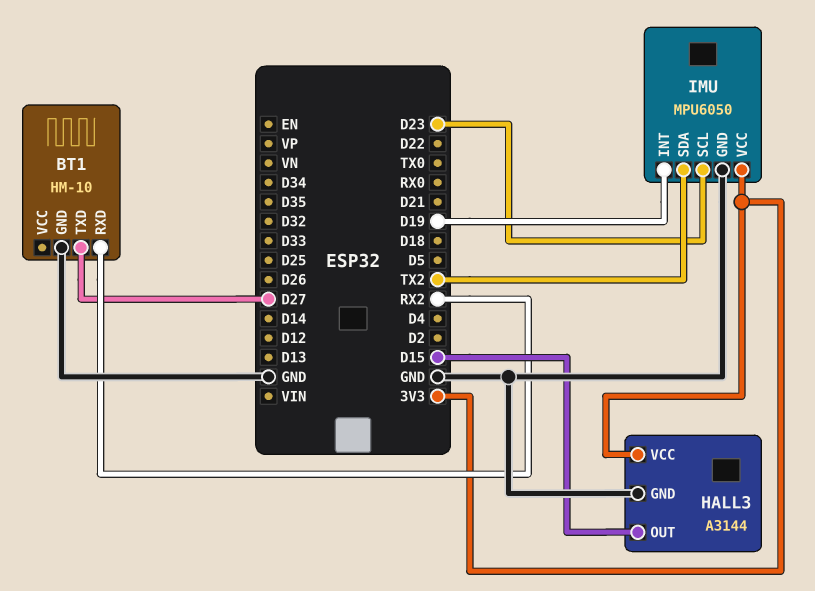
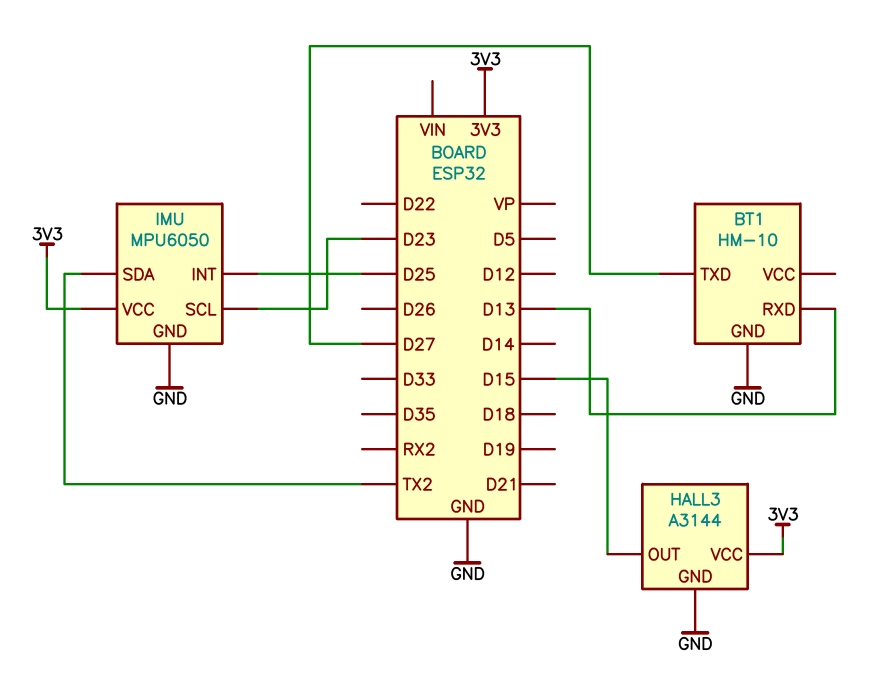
BT1 pin RXD: RX2 -> D13
IMU pin INT: D19 -> D25

